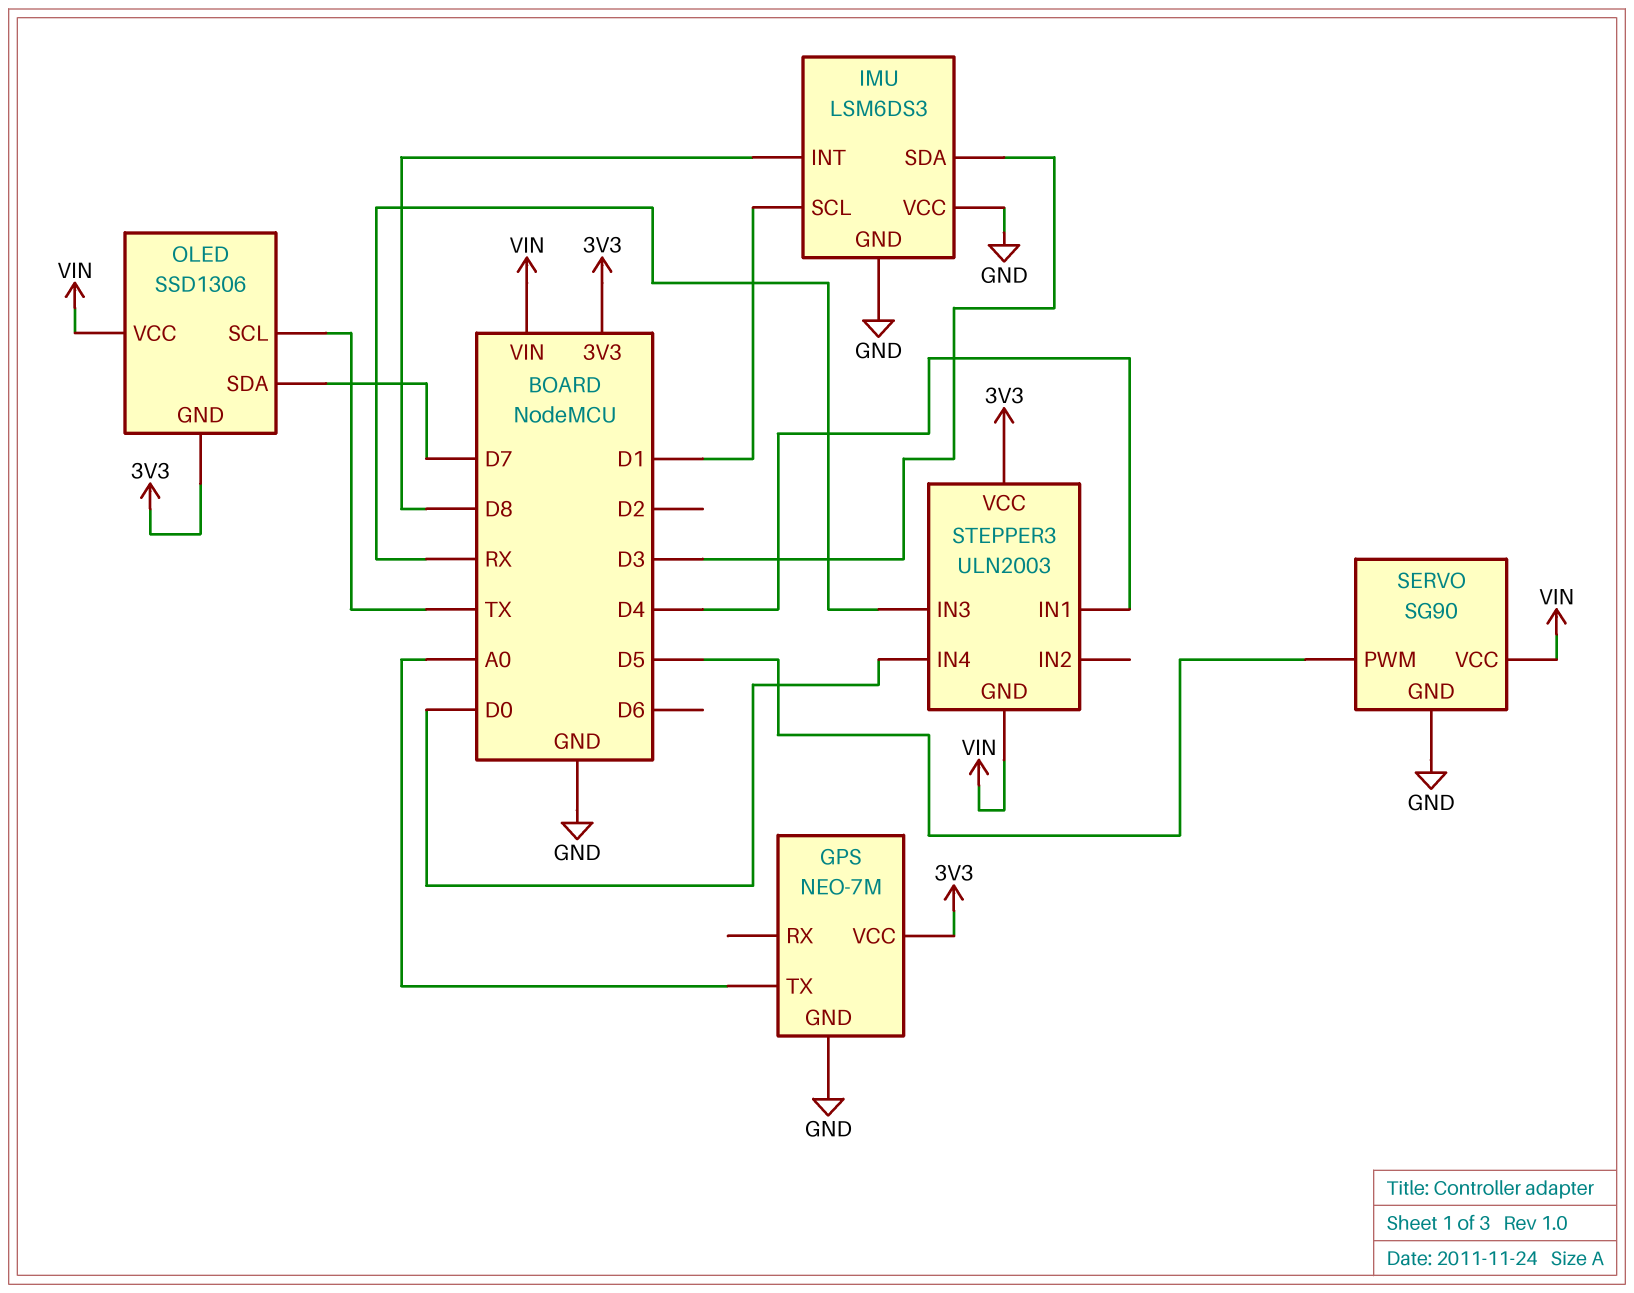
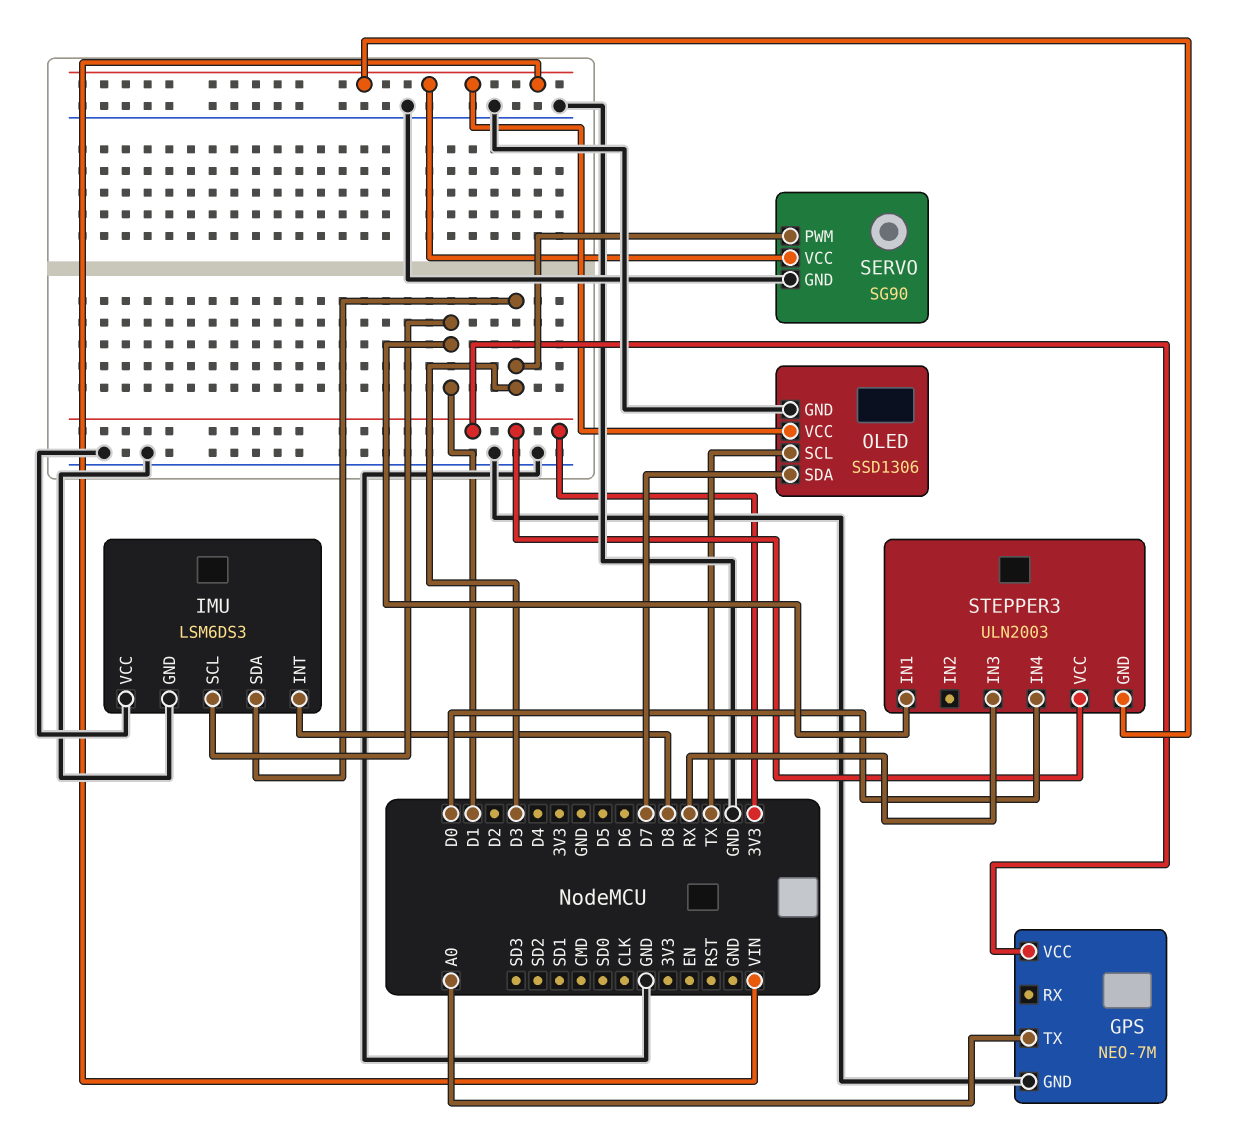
OLED pin GND: 3V3 -> GND
SERVO pin PWM: D5 -> D3
STEPPER3 pin IN1: D4 -> D1

